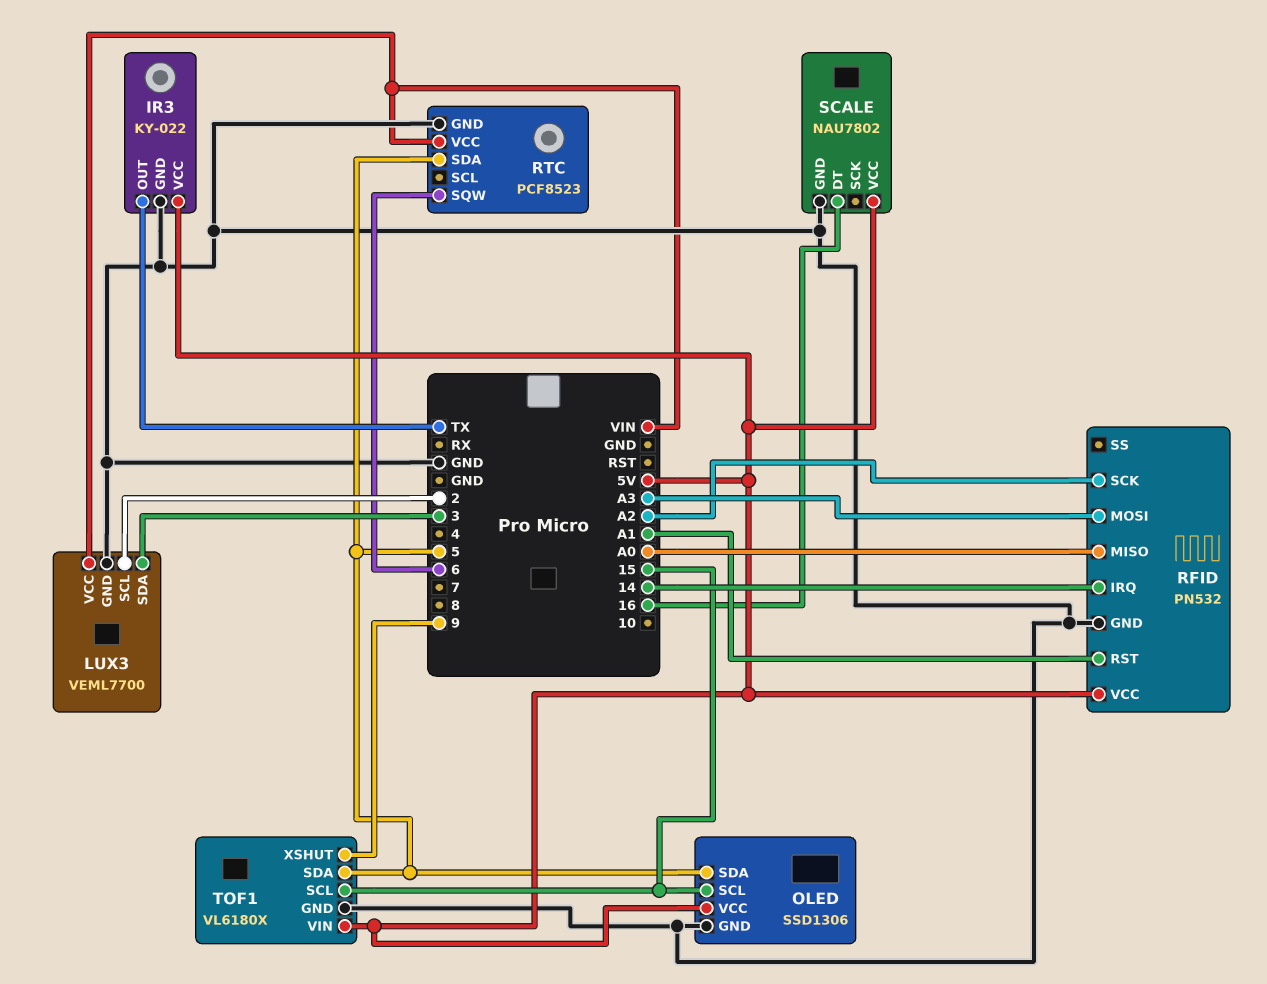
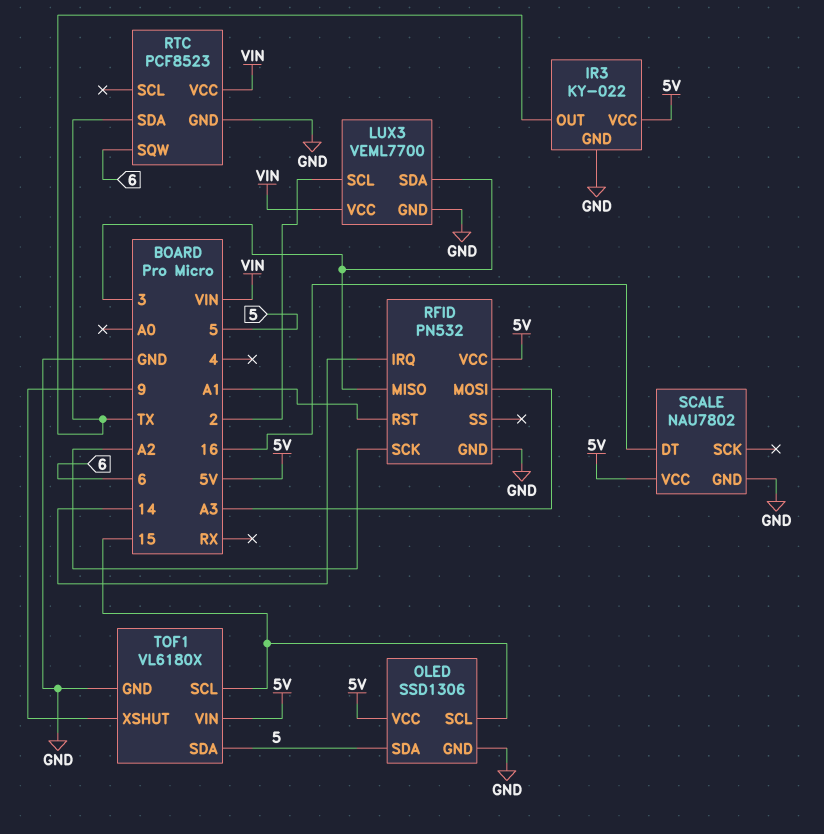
RFID pin MISO: A0 -> 3
RTC pin SDA: 5 -> TX

